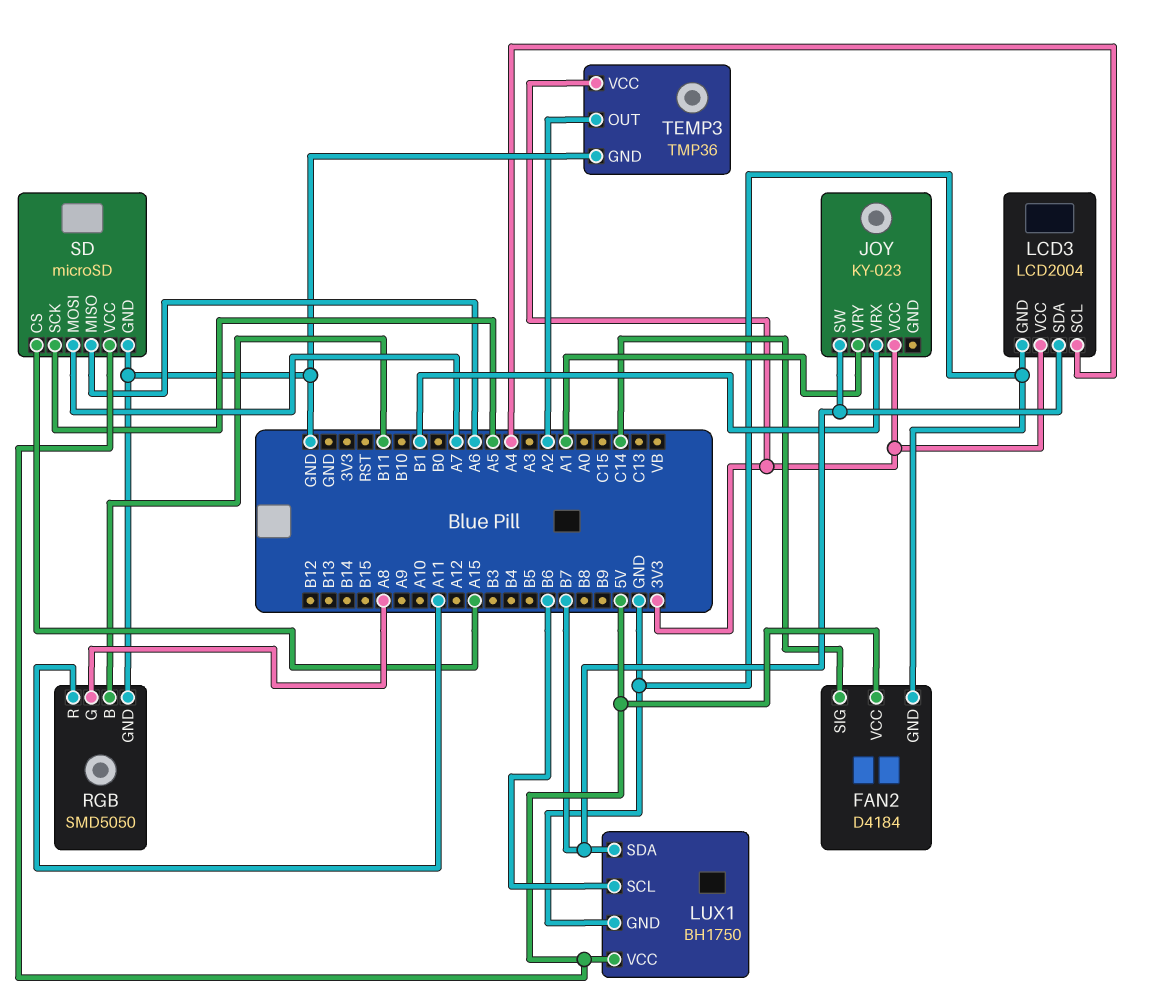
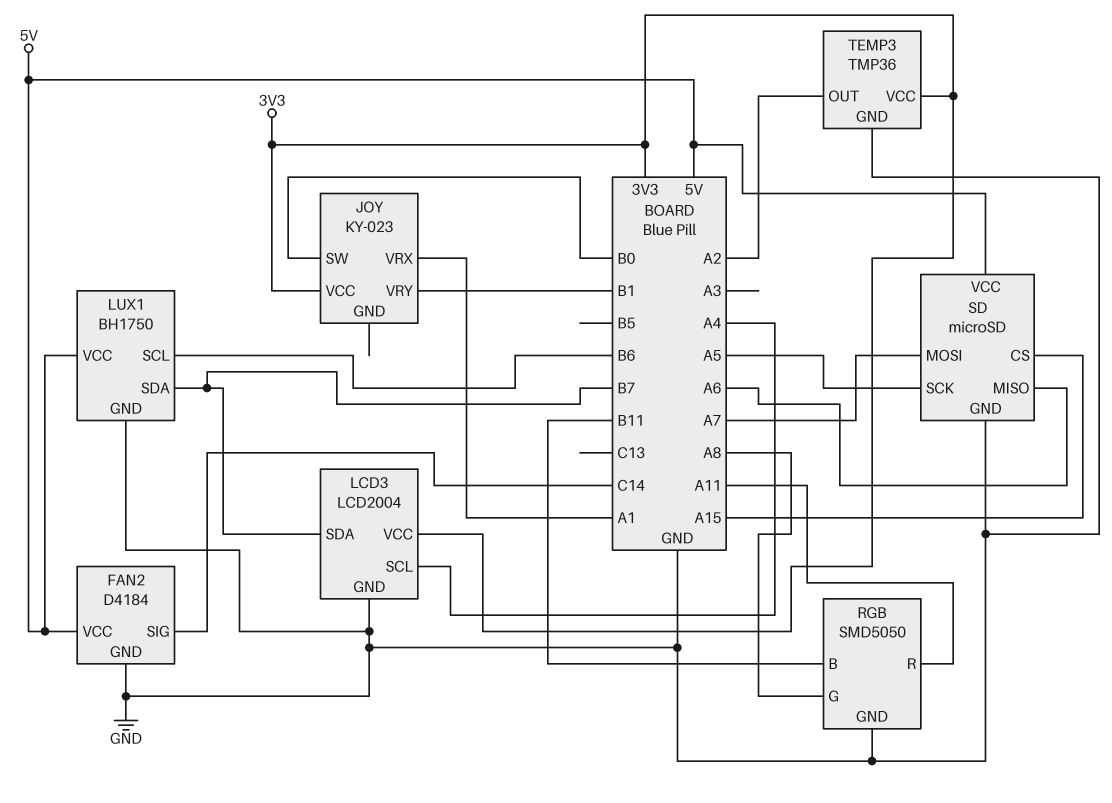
JOY pin SW: B7 -> B0
JOY pin VRX: B1 -> A1
JOY pin VRY: A1 -> B1

